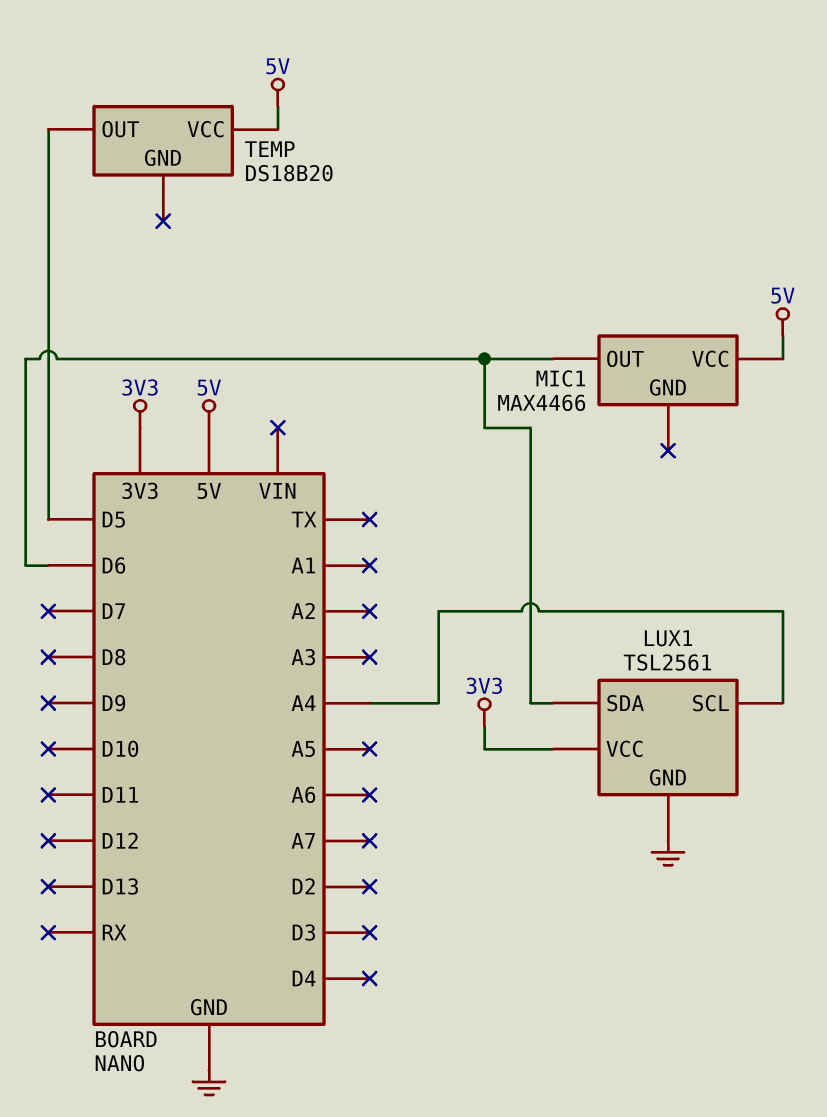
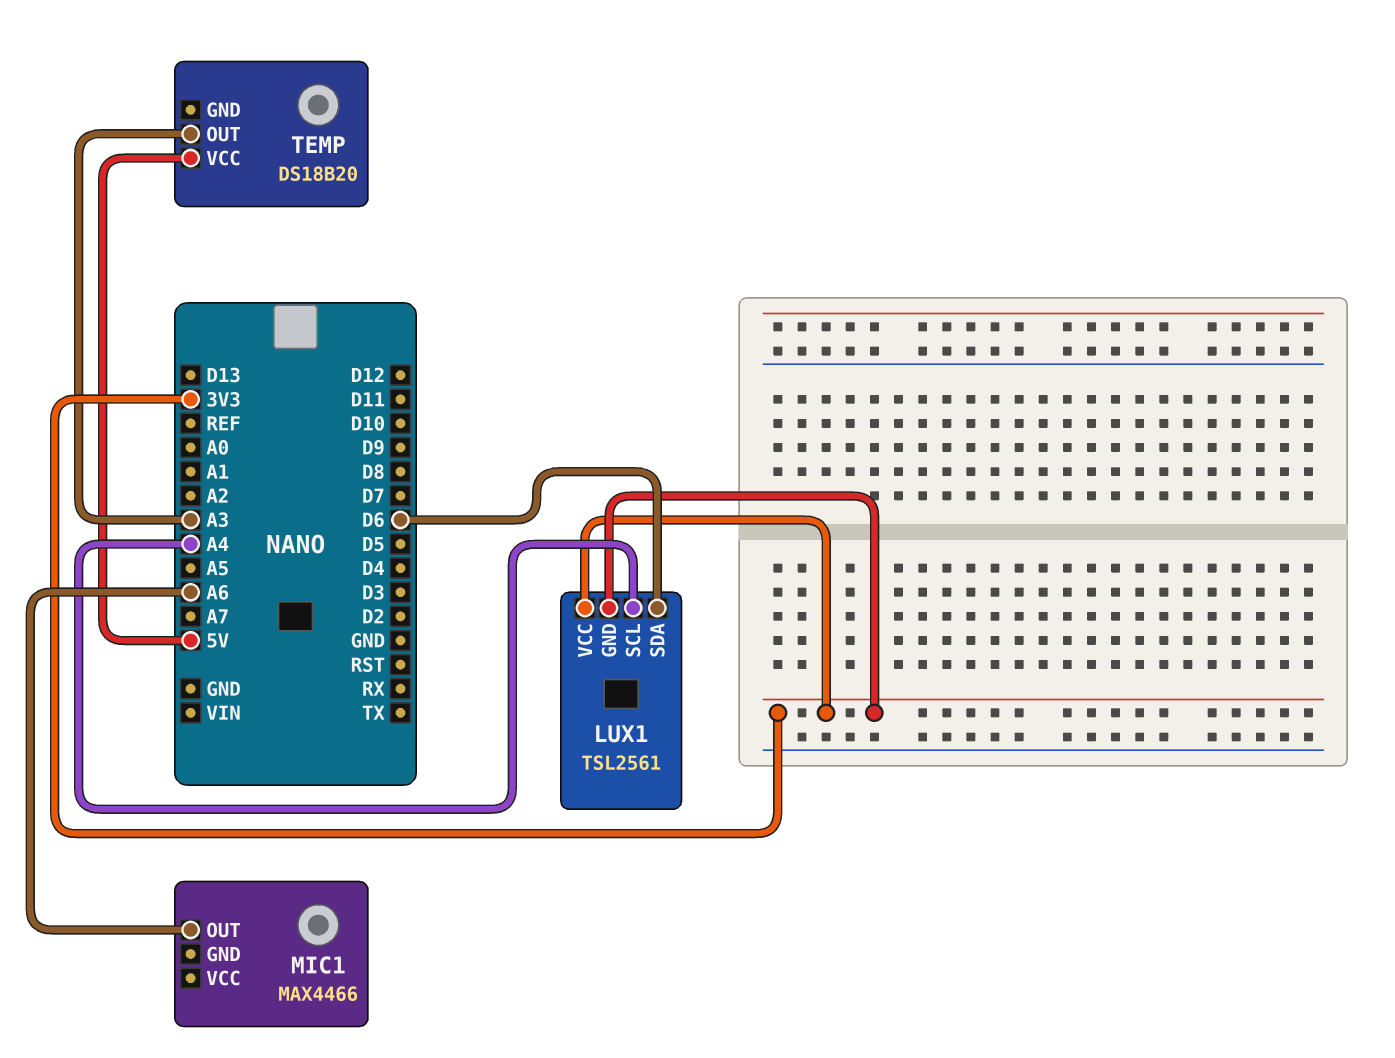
LUX1 pin GND: GND -> 3V3
MIC1 pin OUT: D6 -> A6
MIC1 pin VCC: 5V -> none
TEMP pin OUT: D5 -> A3

